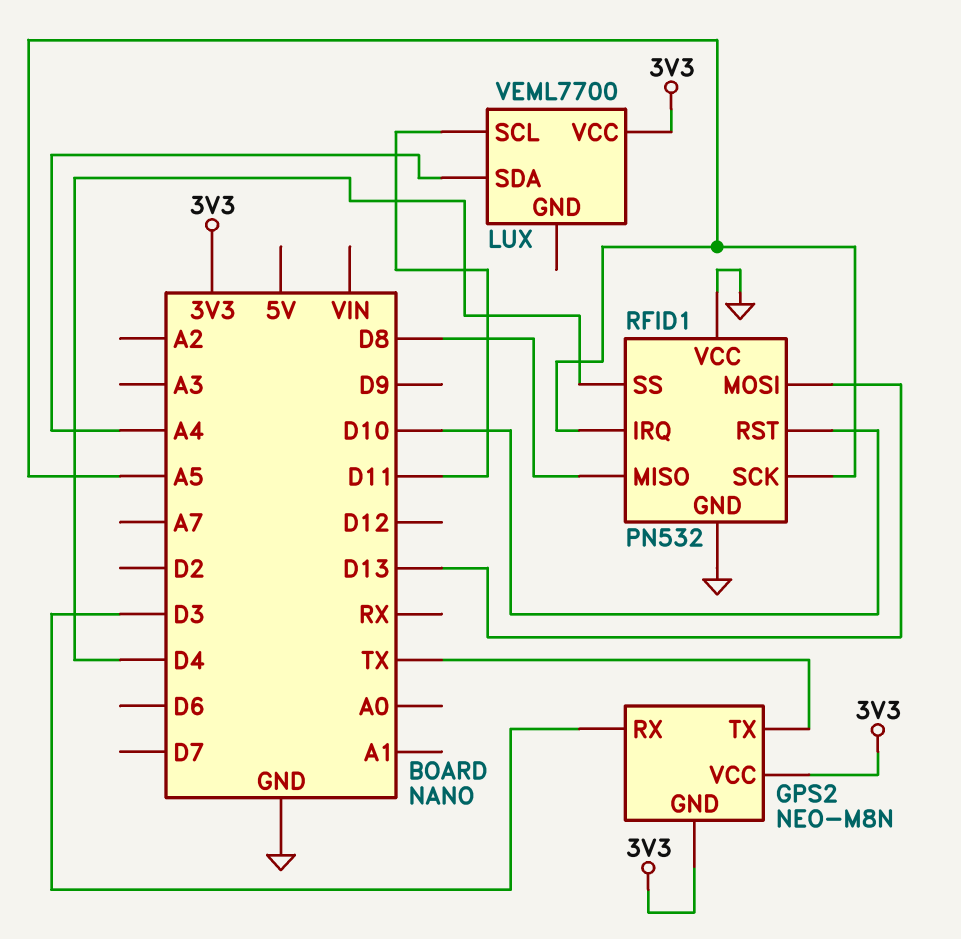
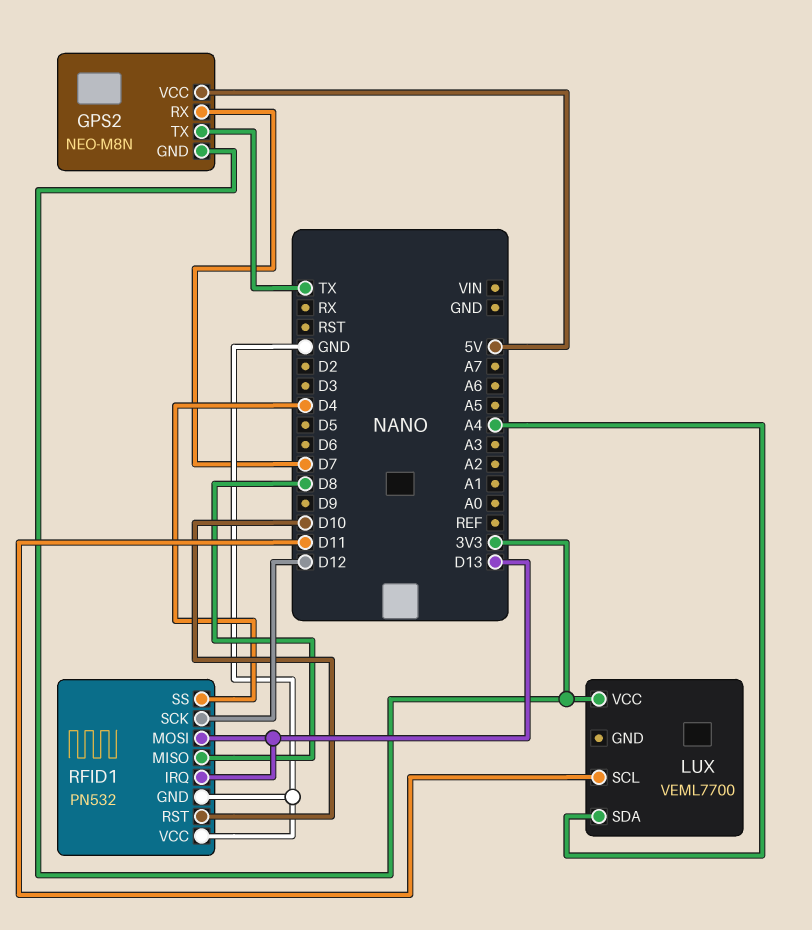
GPS2 pin RX: D3 -> D7
GPS2 pin VCC: 3V3 -> 5V
RFID1 pin IRQ: A5 -> D13
RFID1 pin SCK: A5 -> D12

